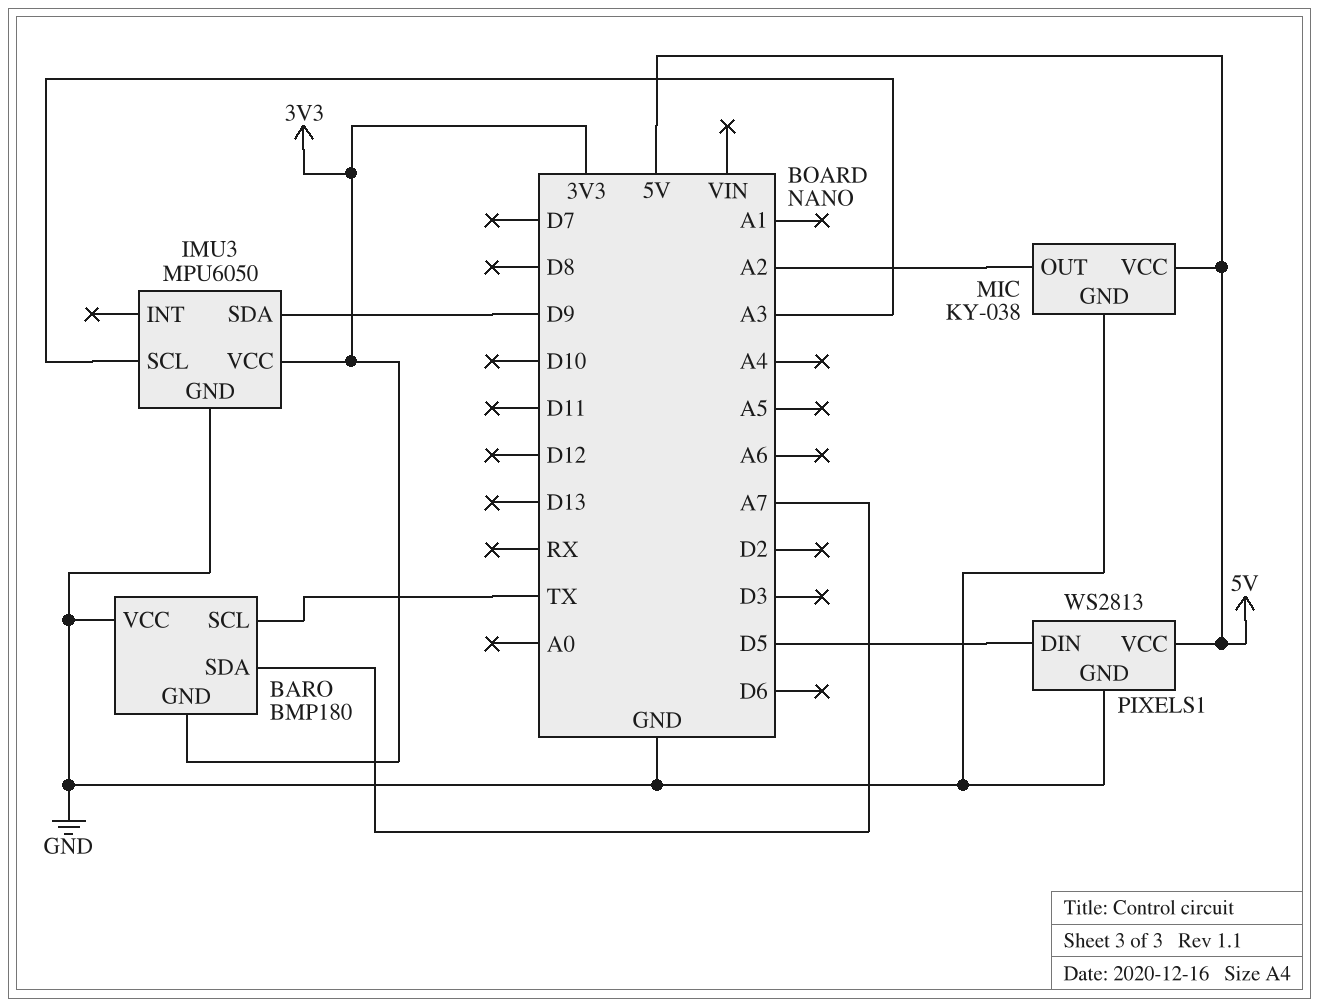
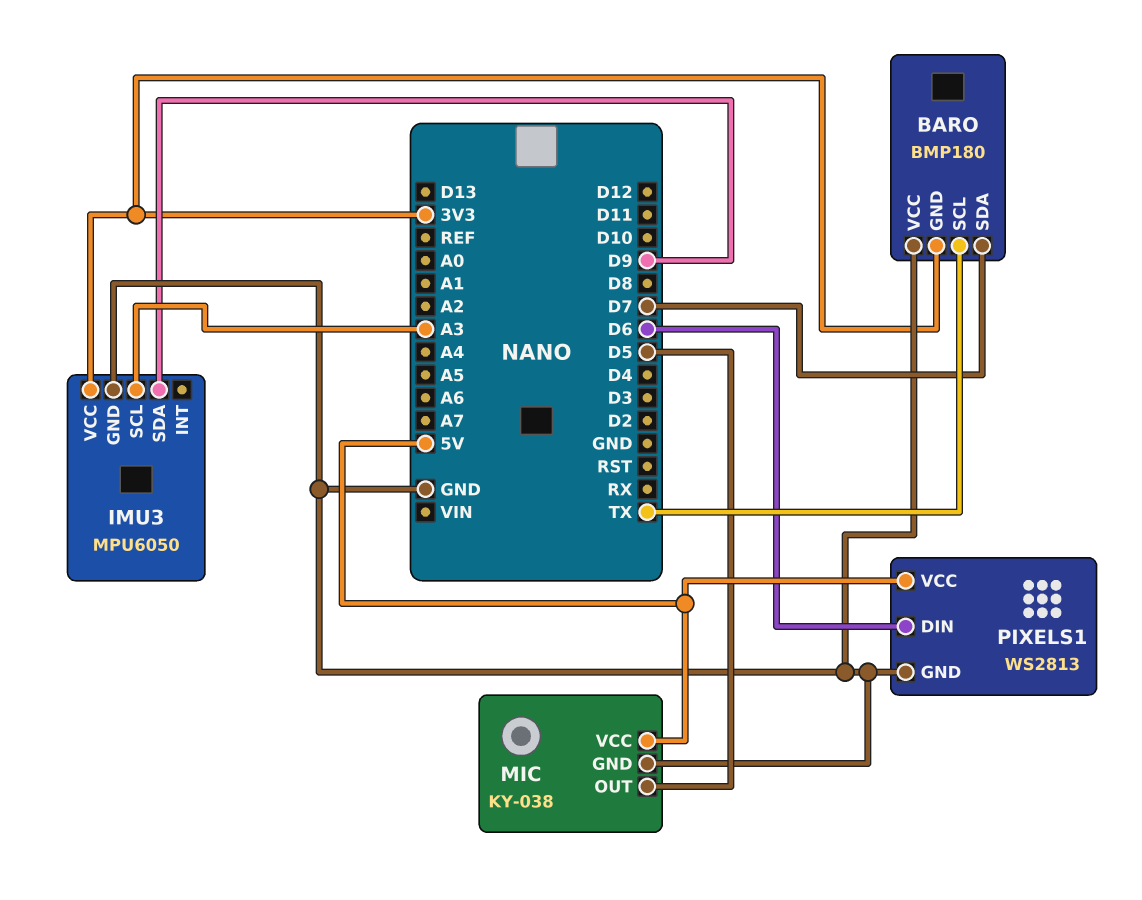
BARO pin SDA: A7 -> D7
MIC pin OUT: A2 -> D5
PIXELS1 pin DIN: D5 -> D6

